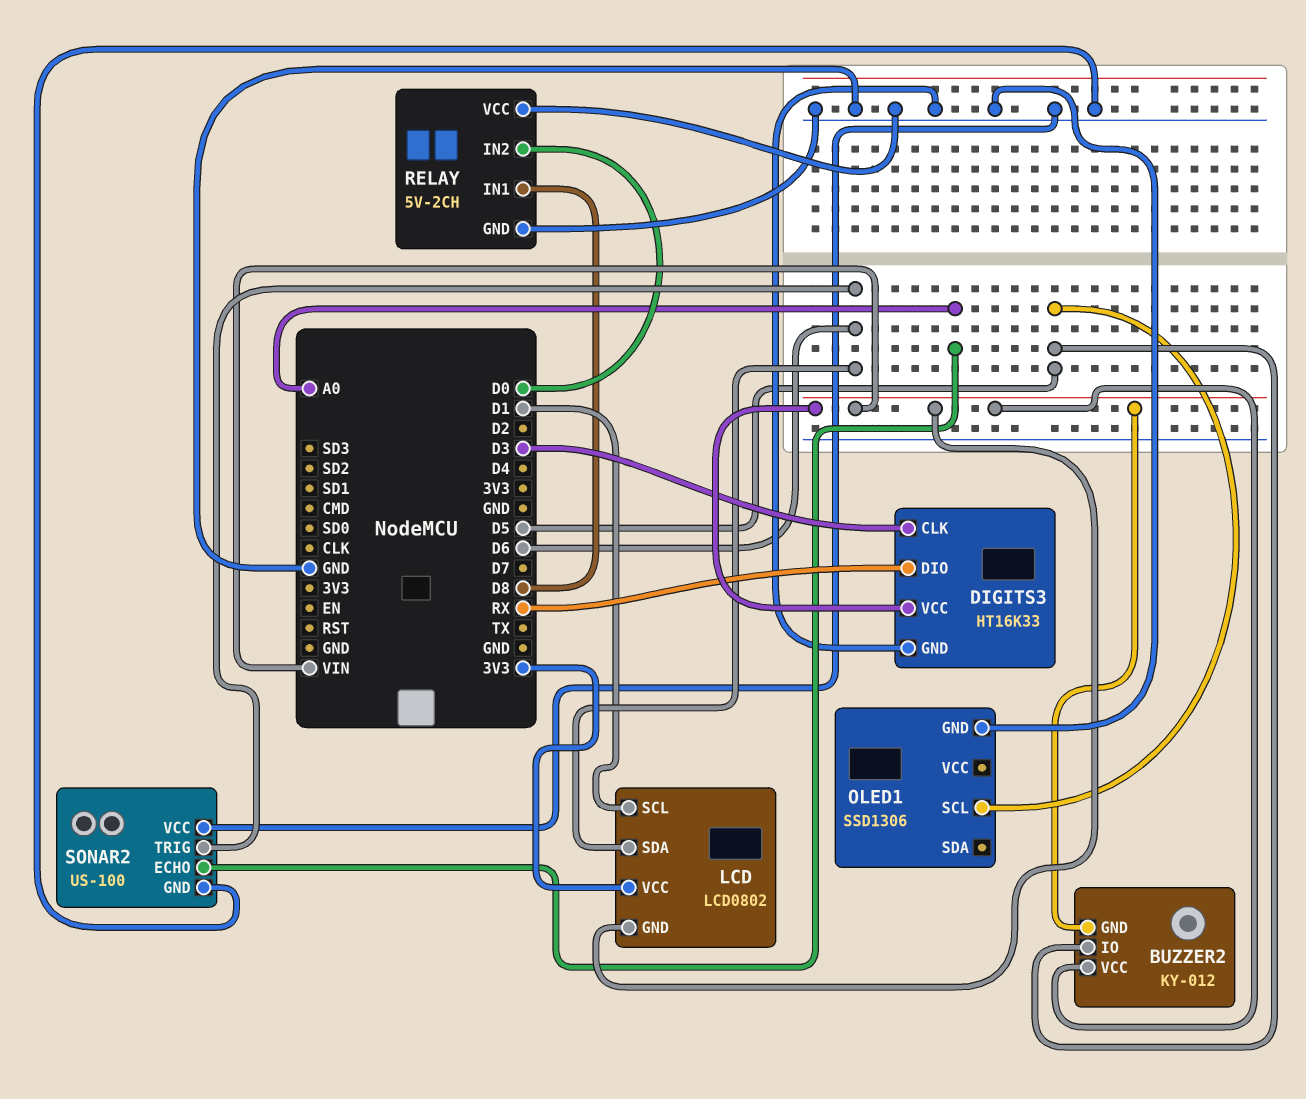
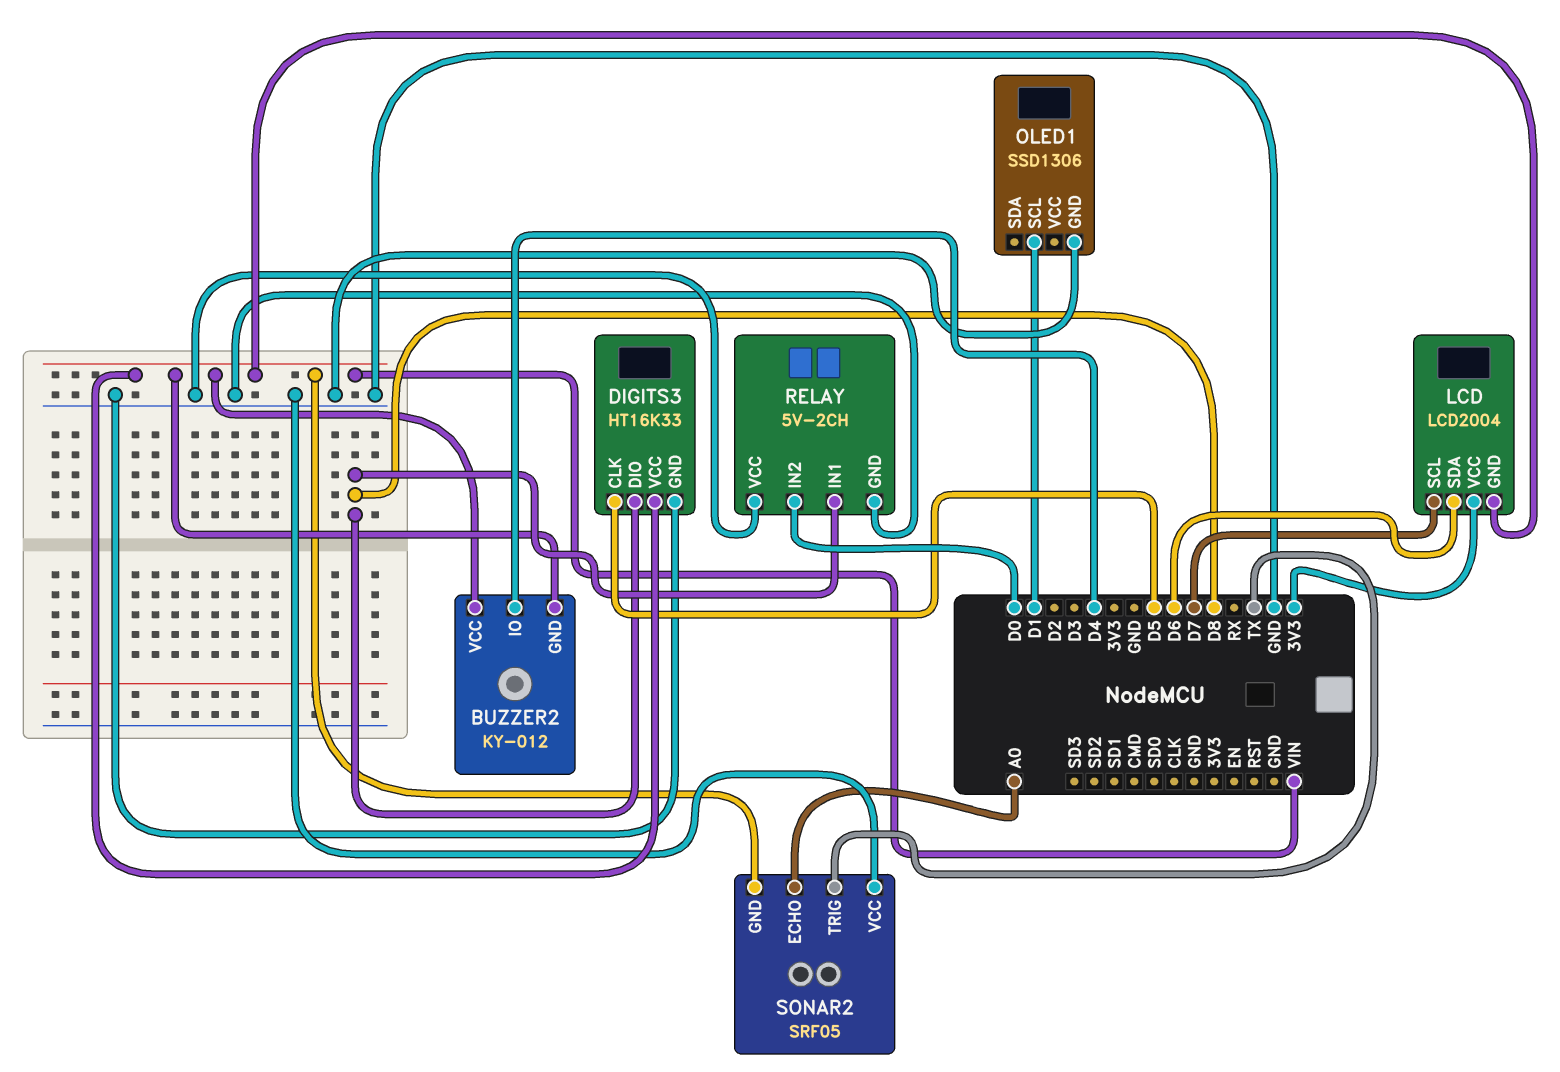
BUZZER2 pin IO: D5 -> D4
DIGITS3 pin CLK: D3 -> D5
DIGITS3 pin DIO: RX -> D8
LCD: LCD0802 -> LCD2004
LCD pin SCL: D1 -> D7
OLED1 pin SCL: D5 -> D1
SONAR2: US-100 -> SRF05
SONAR2 pin GND: GND -> VIN
SONAR2 pin TRIG: D6 -> TX

